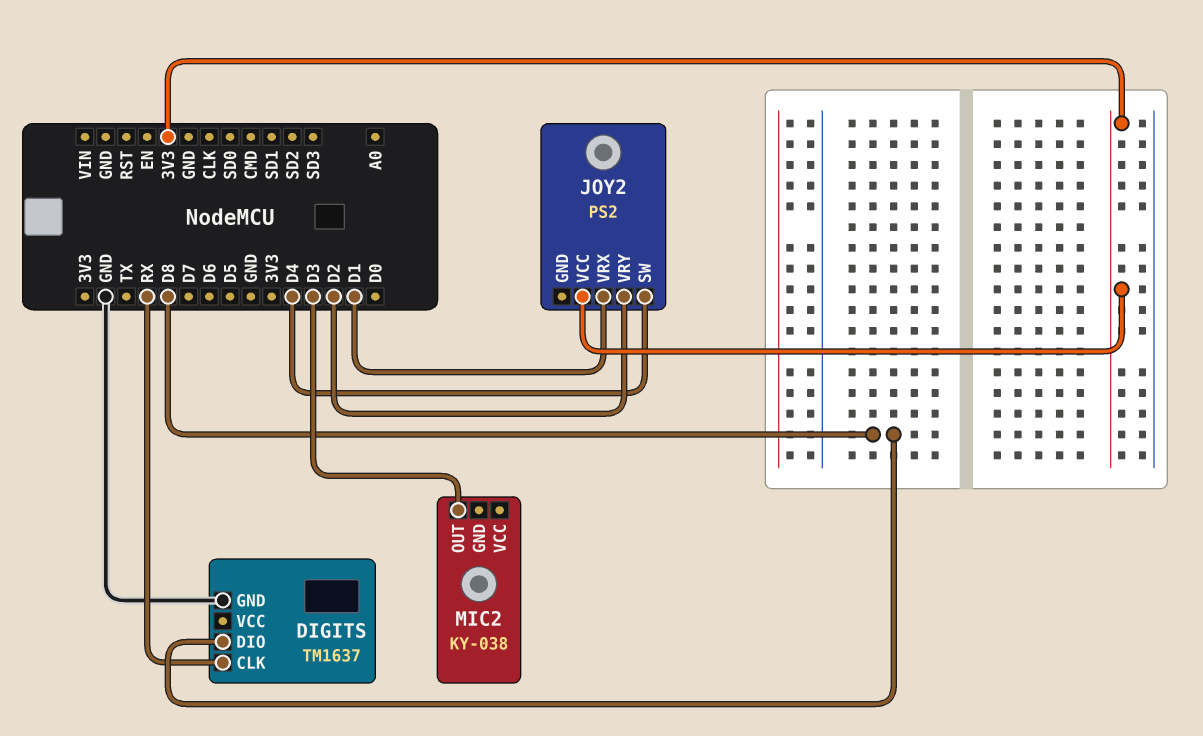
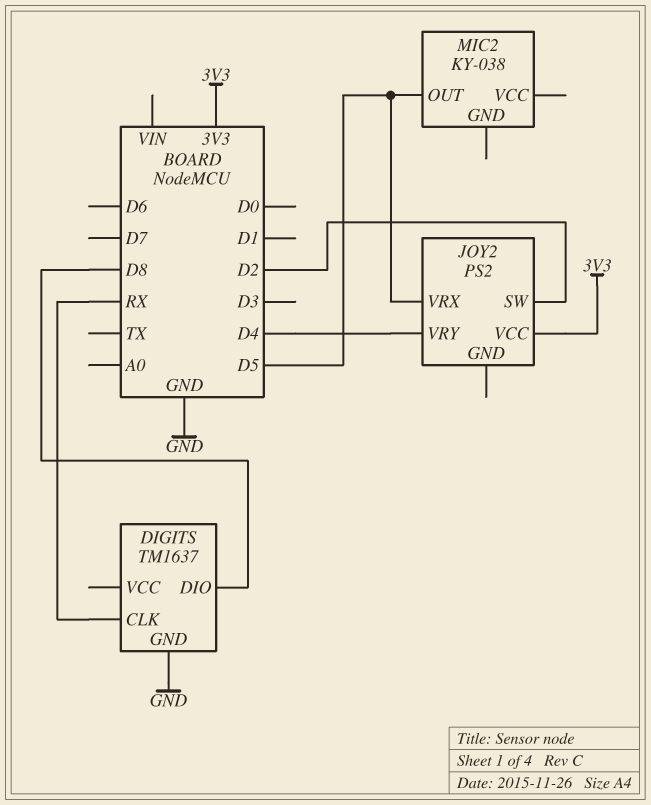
JOY2 pin SW: D4 -> D2
JOY2 pin VRX: D1 -> D5
JOY2 pin VRY: D2 -> D4
MIC2 pin OUT: D3 -> D5

